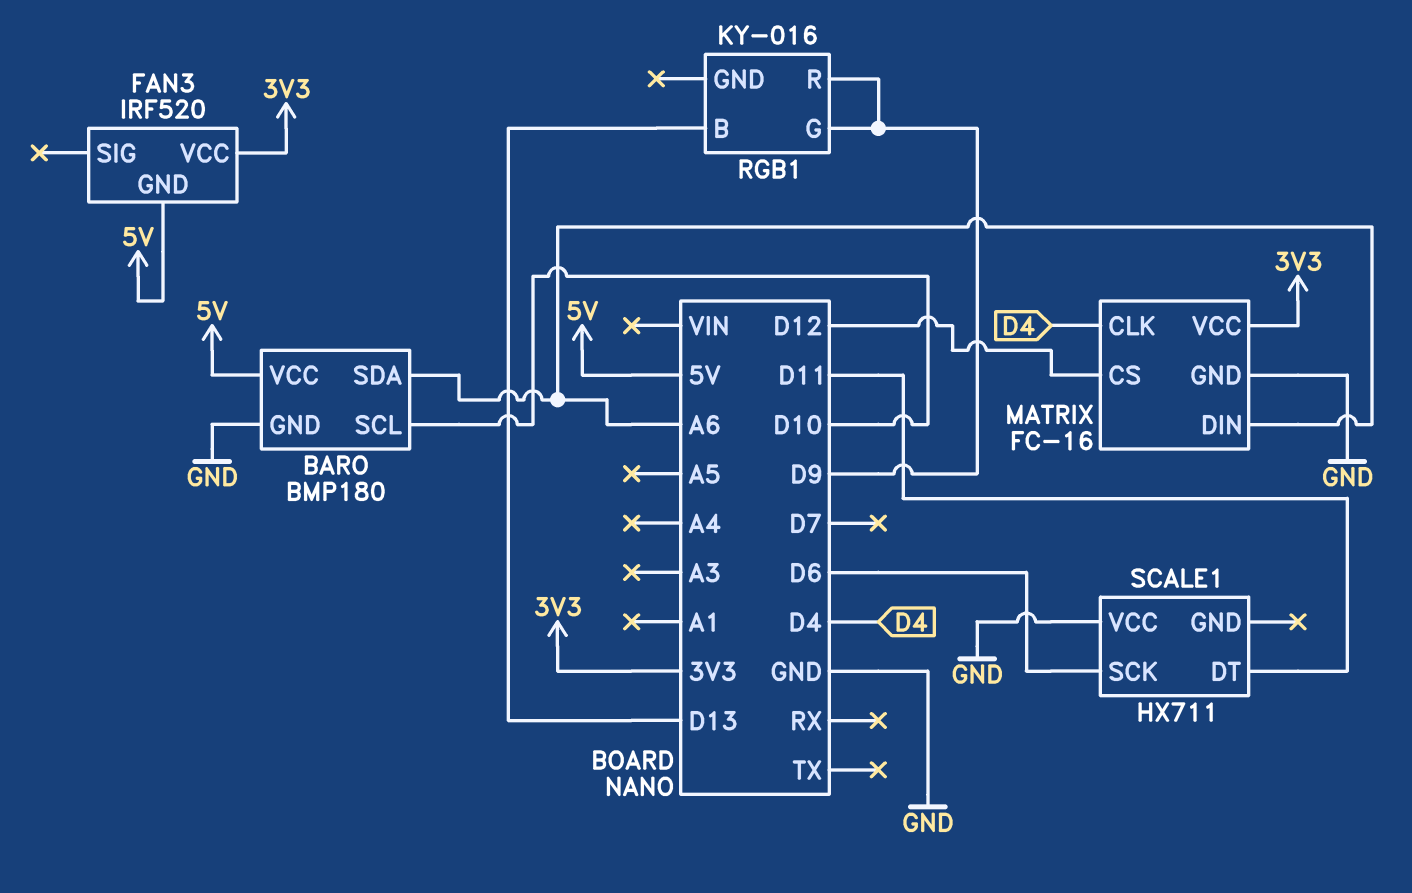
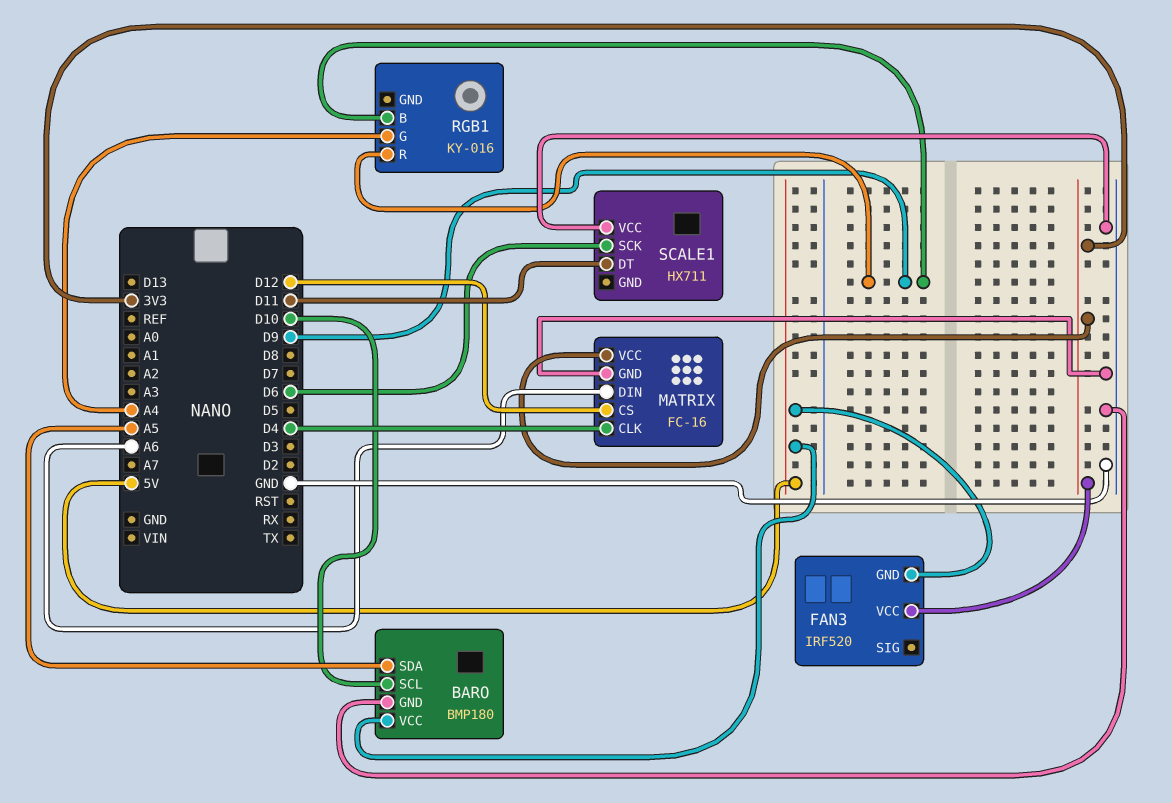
BARO pin SDA: A6 -> A5
RGB1 pin B: D13 -> D9
RGB1 pin G: D9 -> A4

